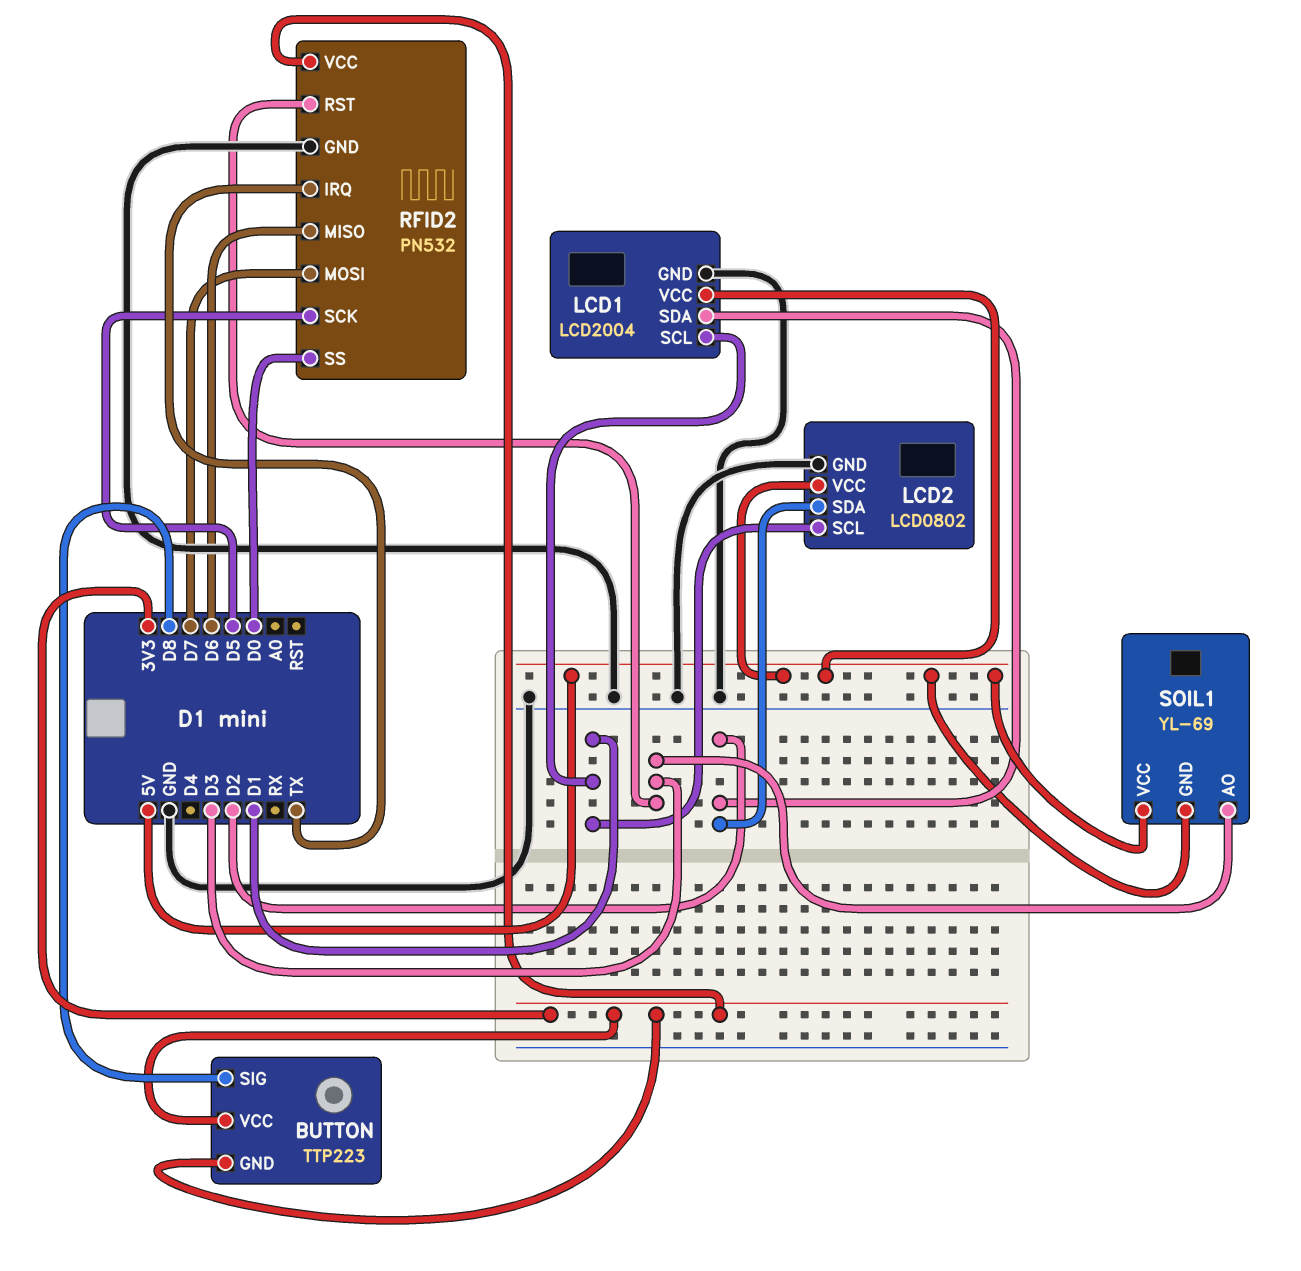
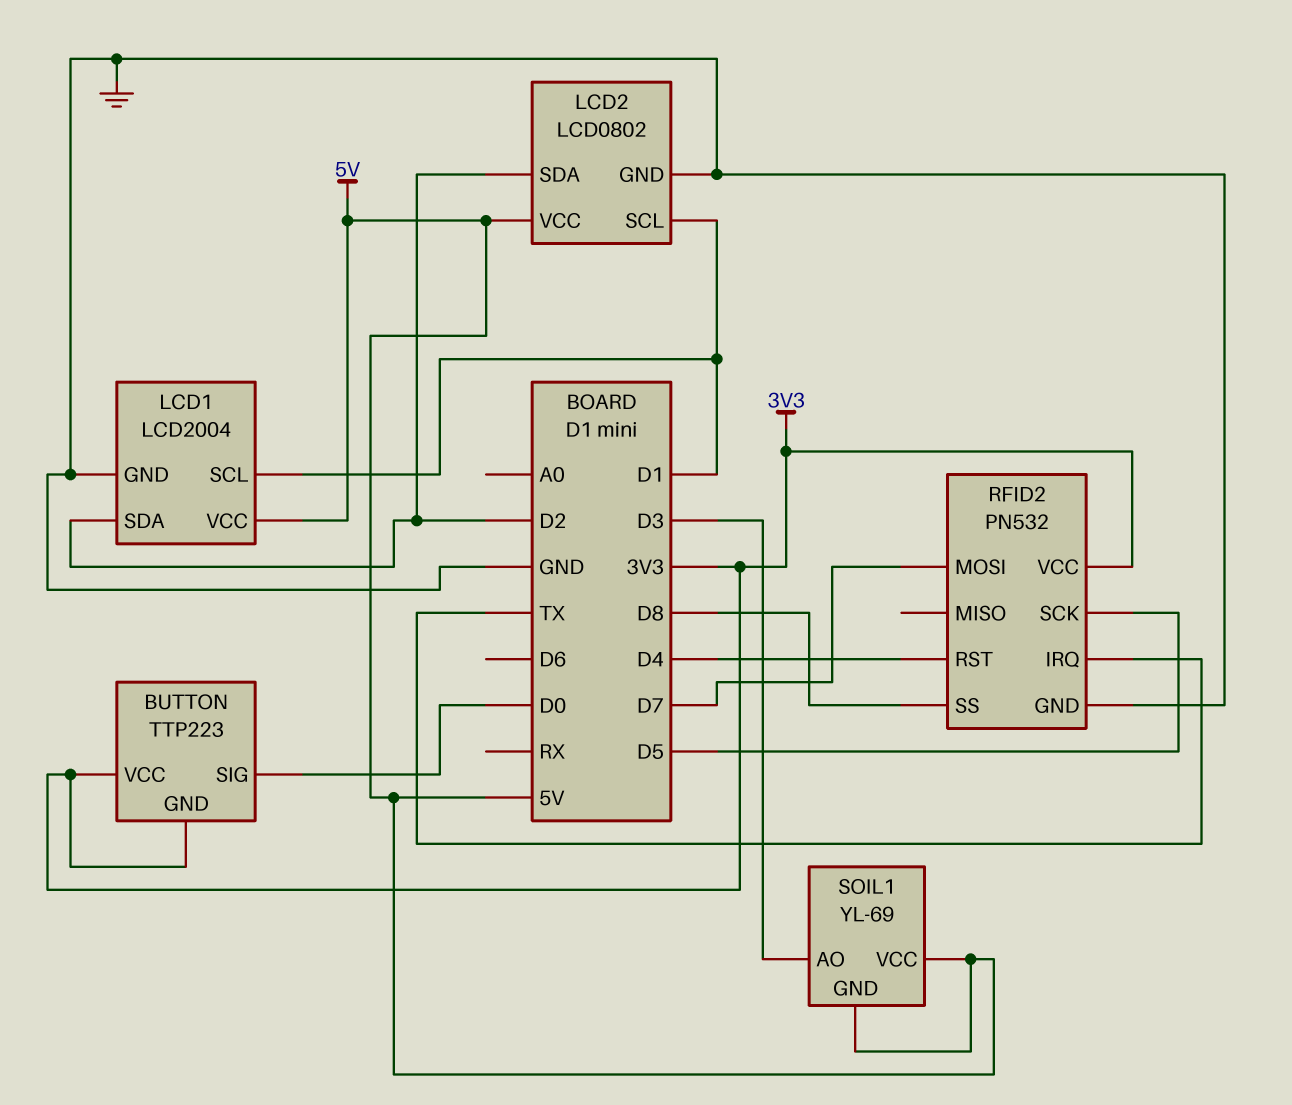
BUTTON pin SIG: D8 -> D0
RFID2 pin MISO: D6 -> none
RFID2 pin RST: D3 -> D4
RFID2 pin SS: D0 -> D8

